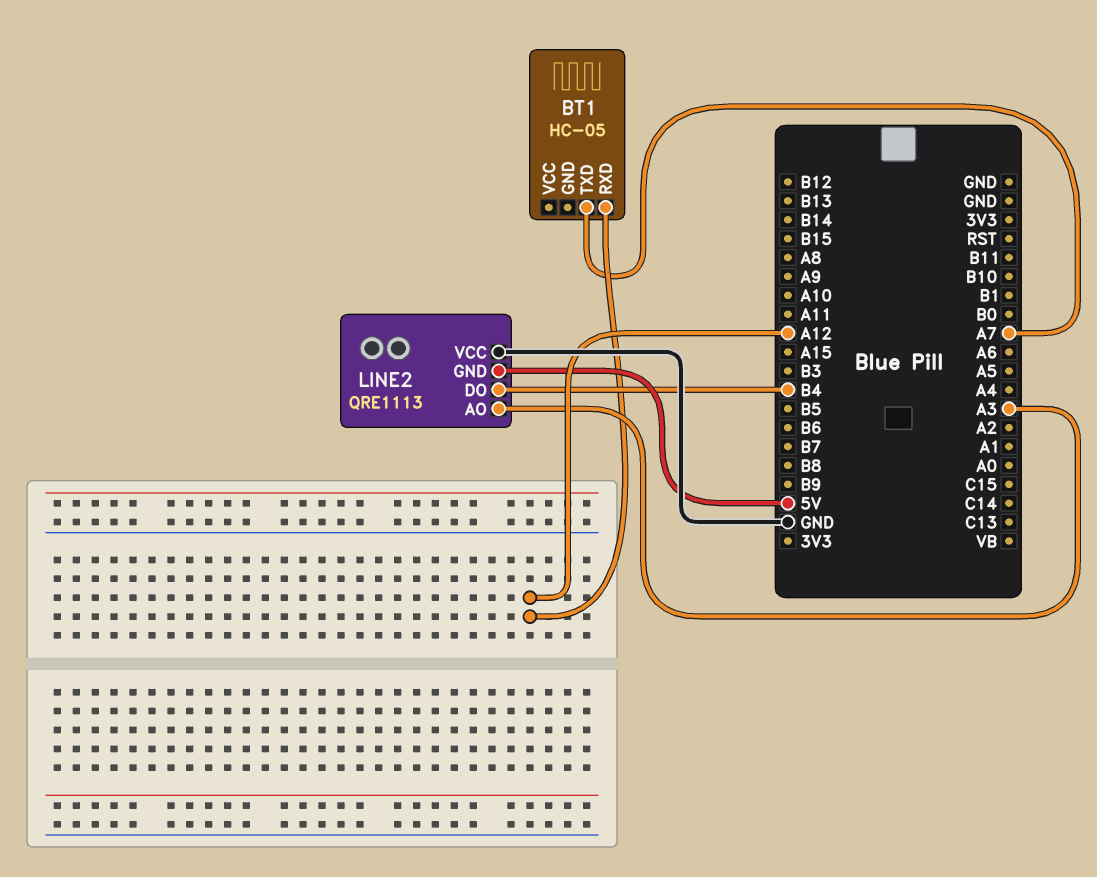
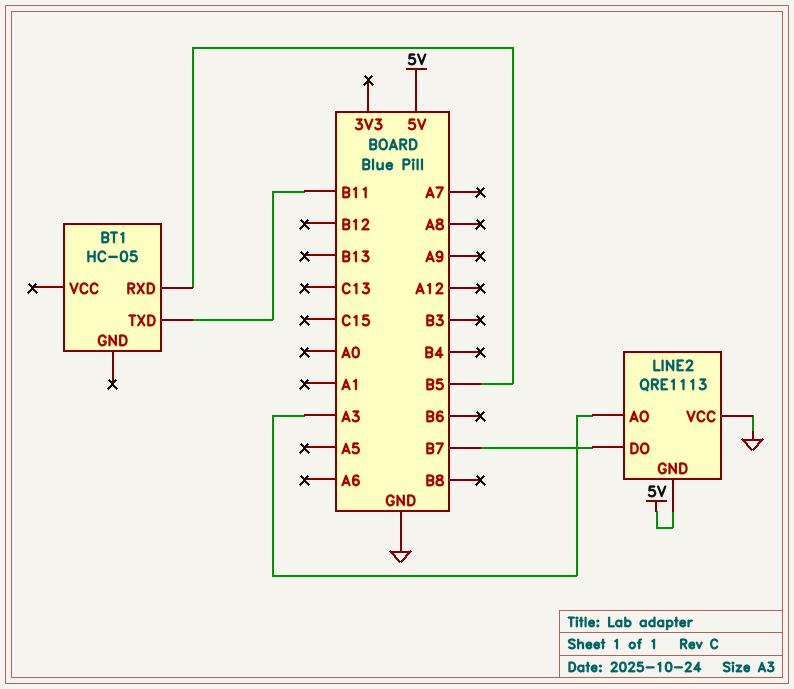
BT1 pin RXD: A12 -> B5
BT1 pin TXD: A7 -> B11
LINE2 pin DO: B4 -> B7

